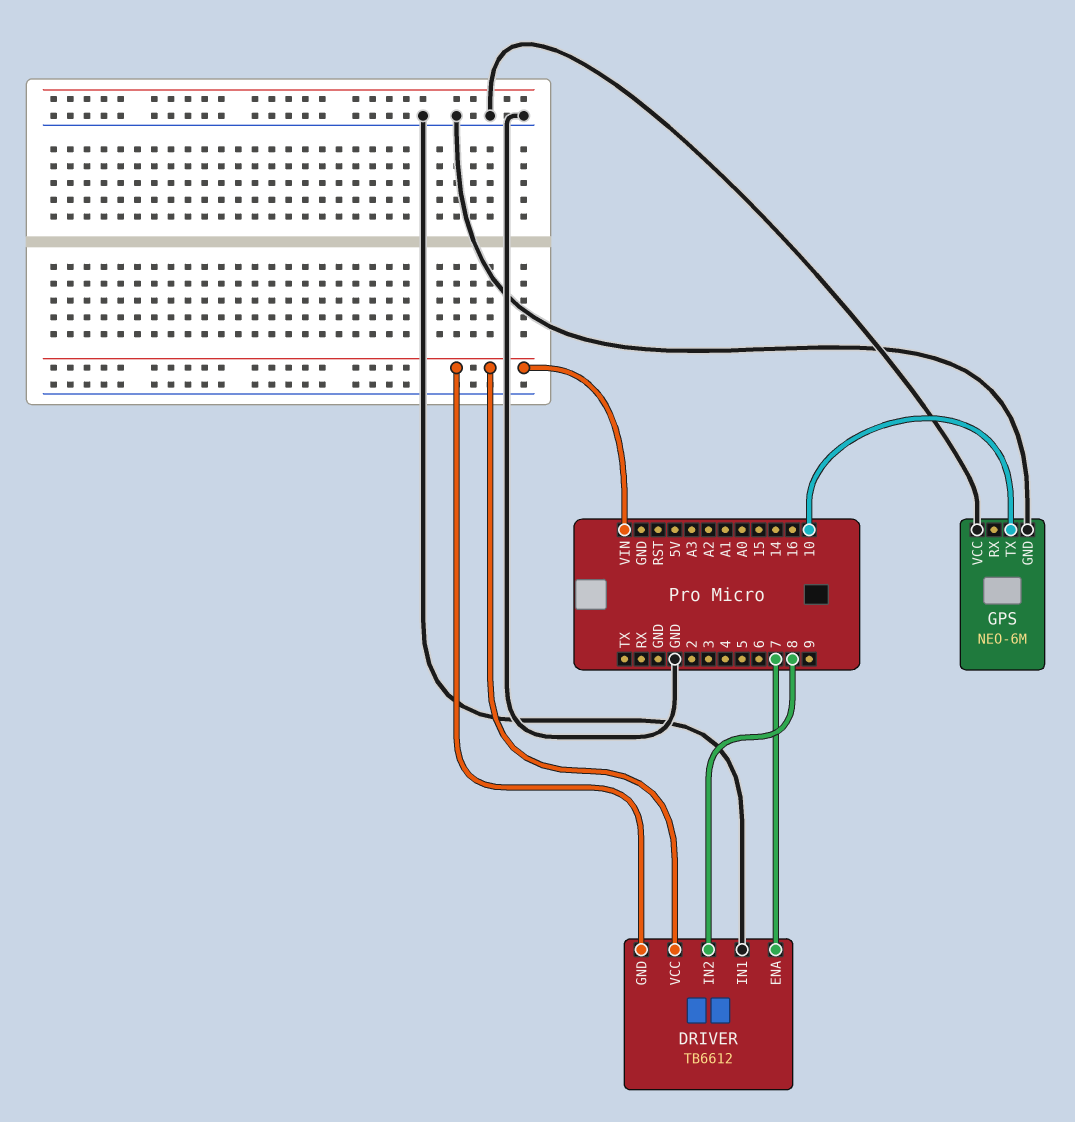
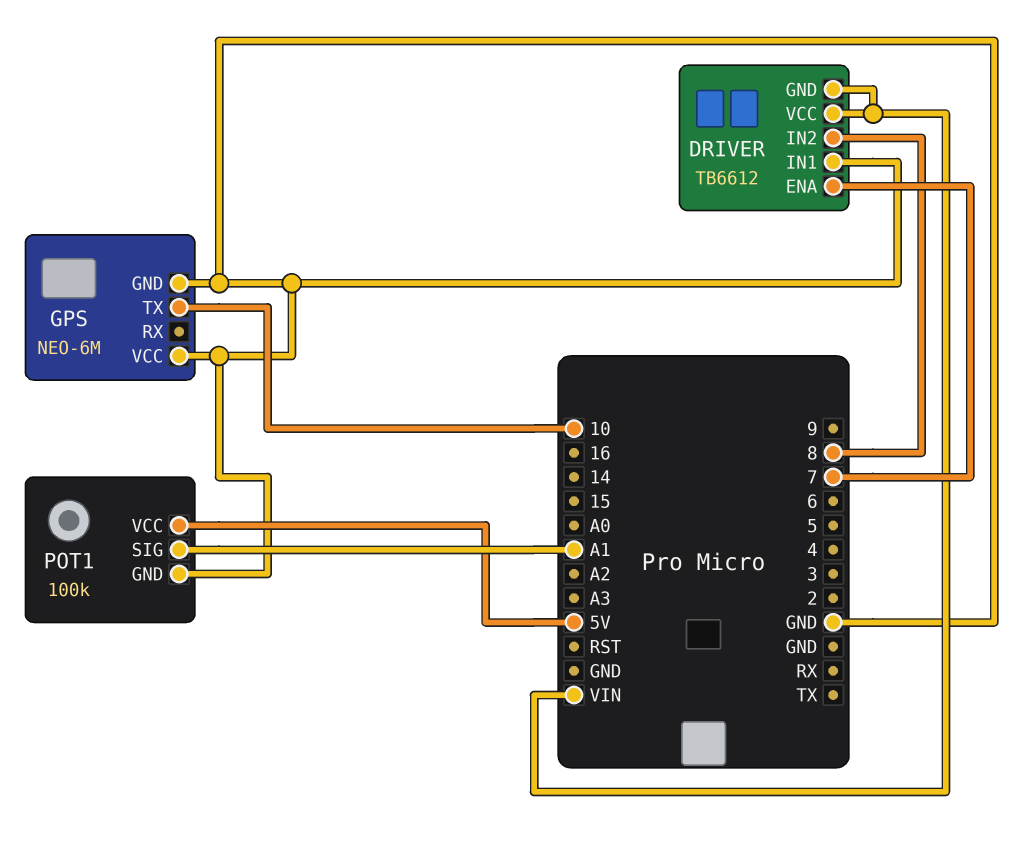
POT1: none -> 100k
POT1 pin GND: none -> GND
POT1 pin SIG: none -> A1
POT1 pin VCC: none -> 5V

